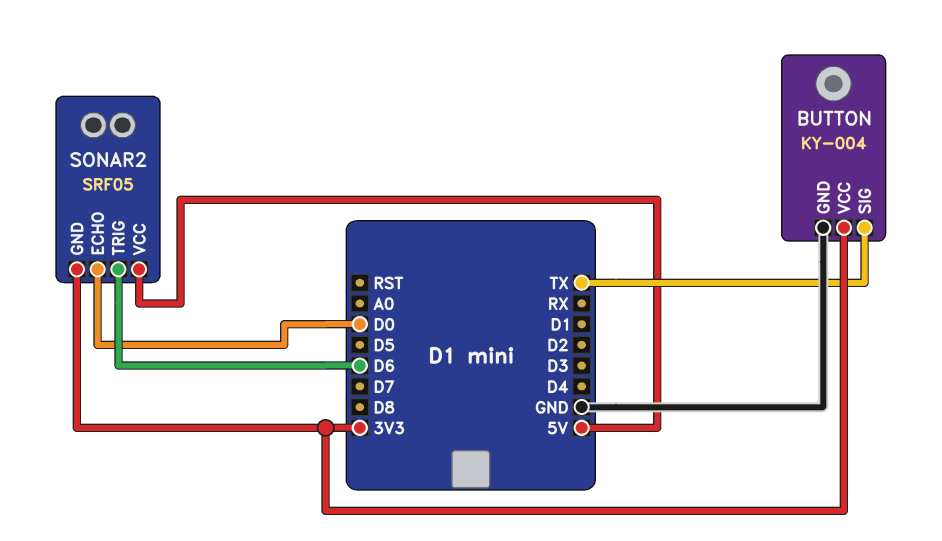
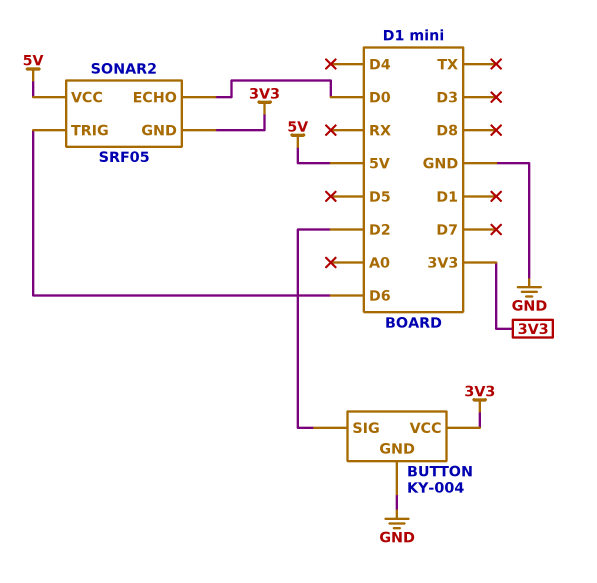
BUTTON pin SIG: TX -> D2

